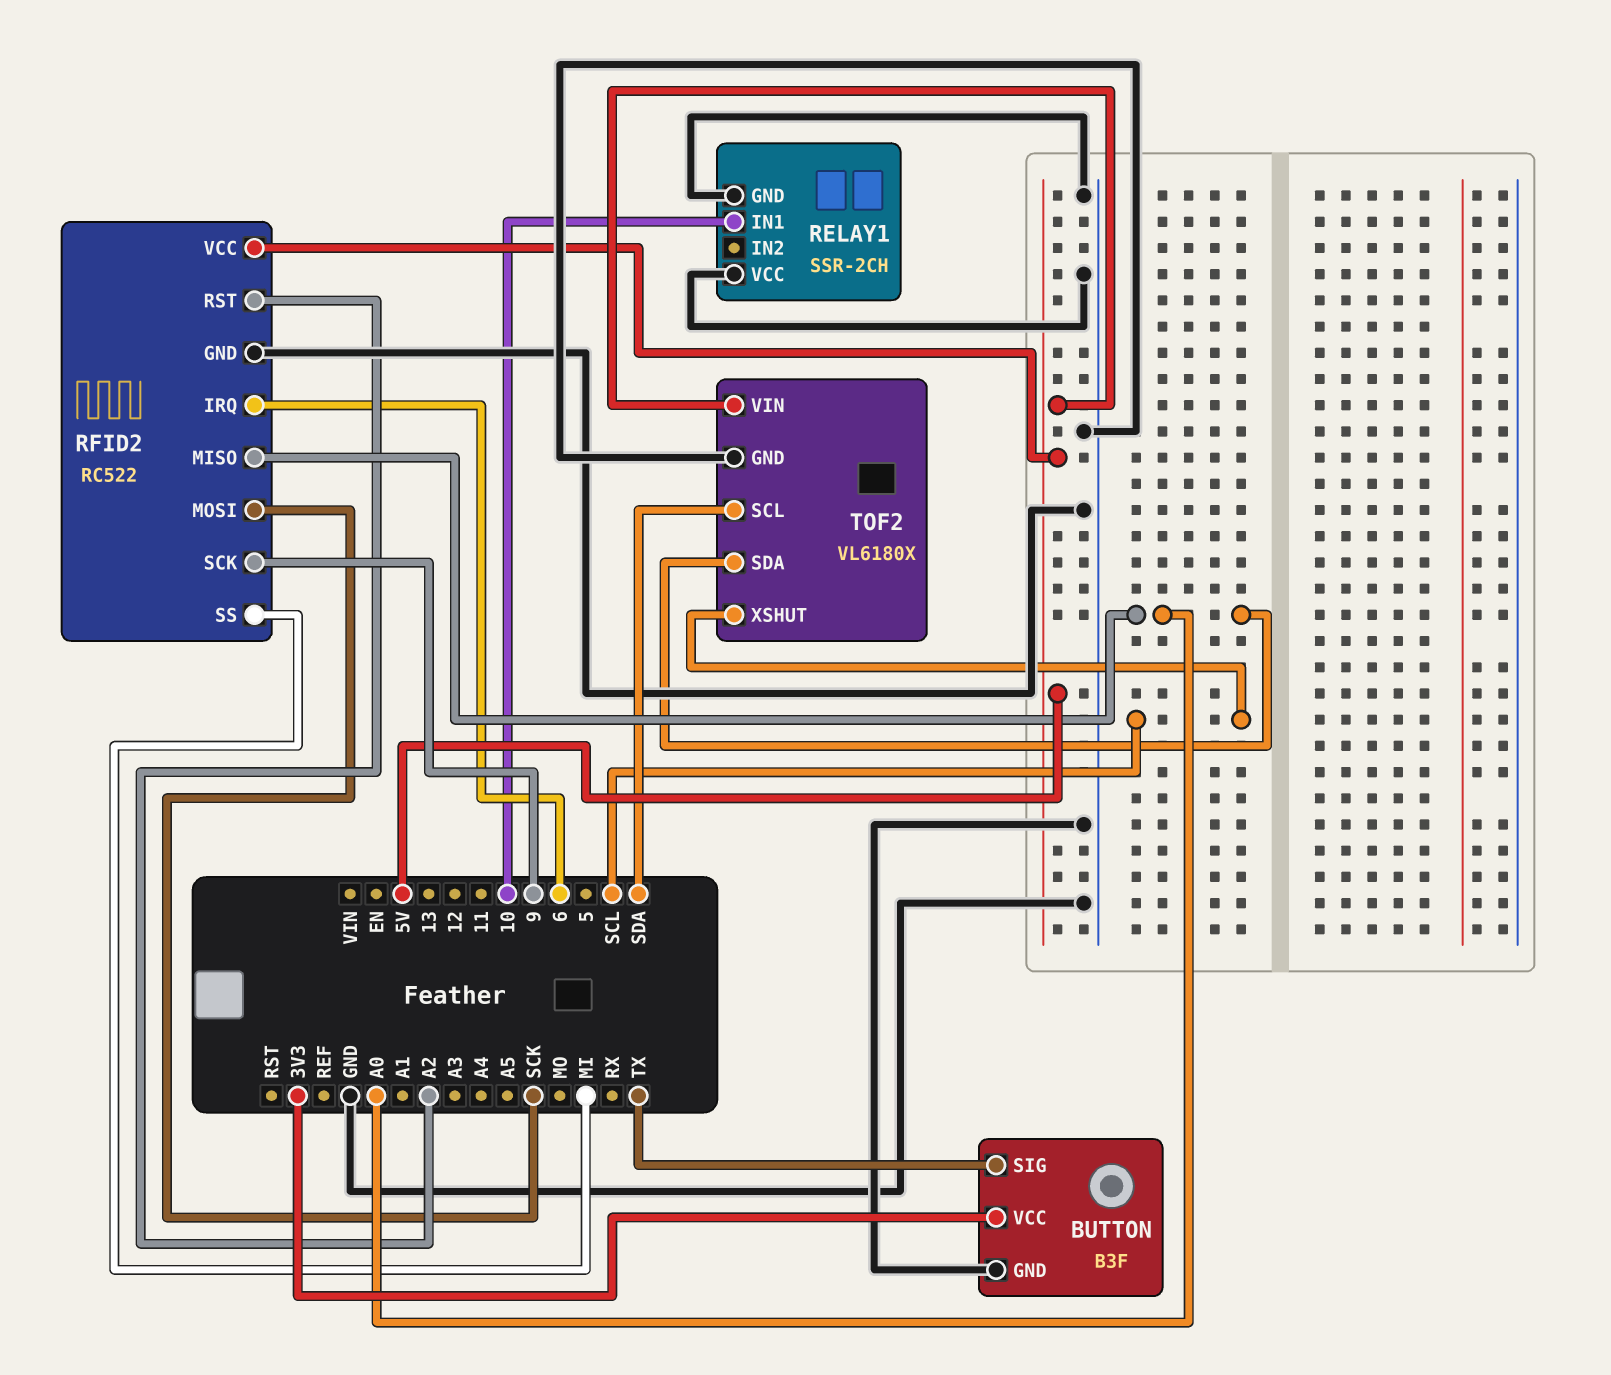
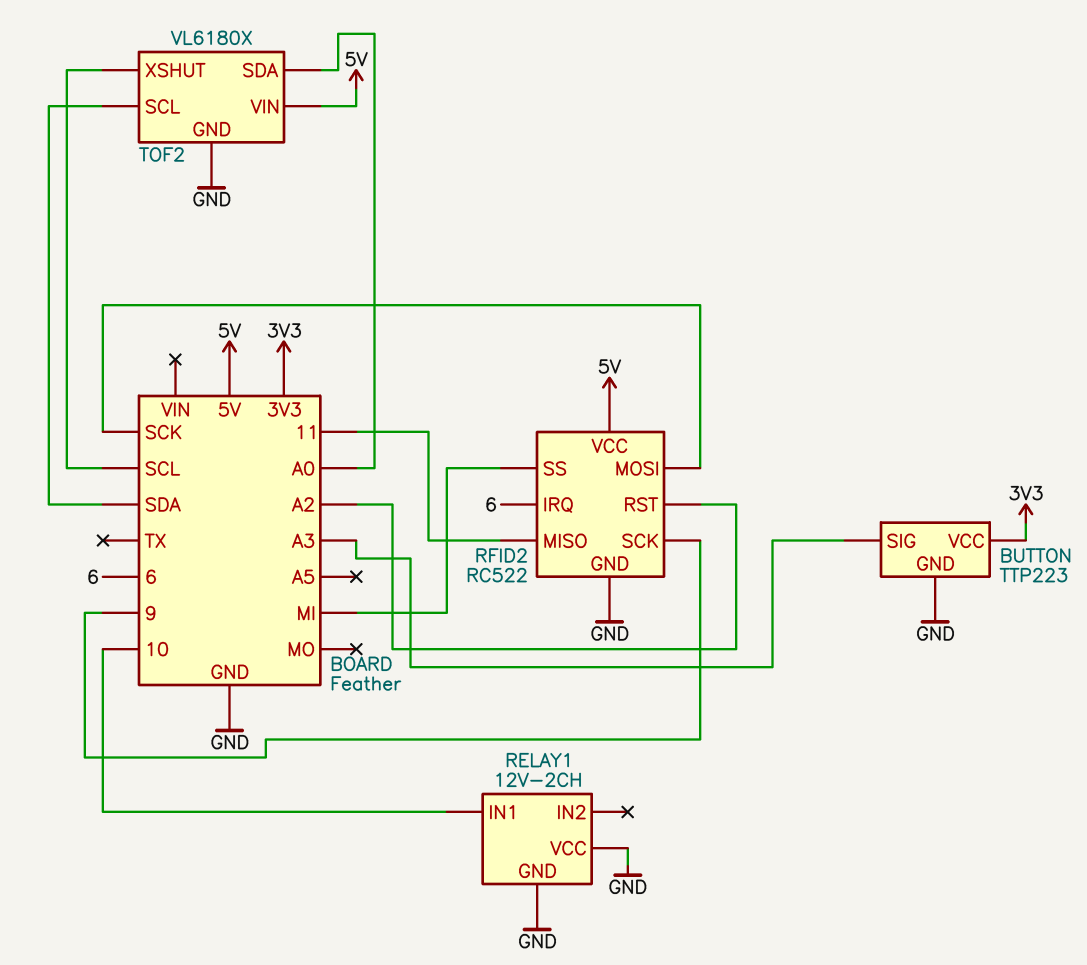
BUTTON: B3F -> TTP223
BUTTON pin SIG: TX -> A3
RELAY1: SSR-2CH -> 12V-2CH
RFID2 pin MISO: A0 -> 11

